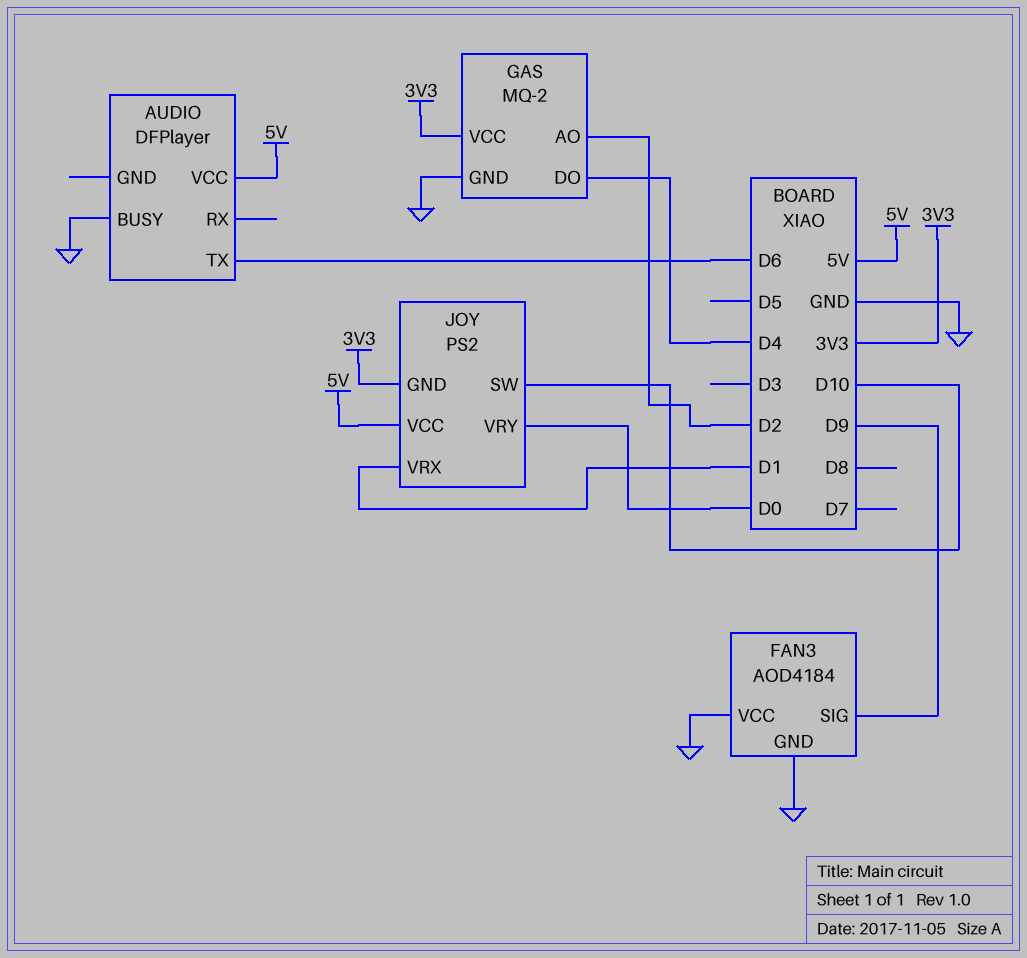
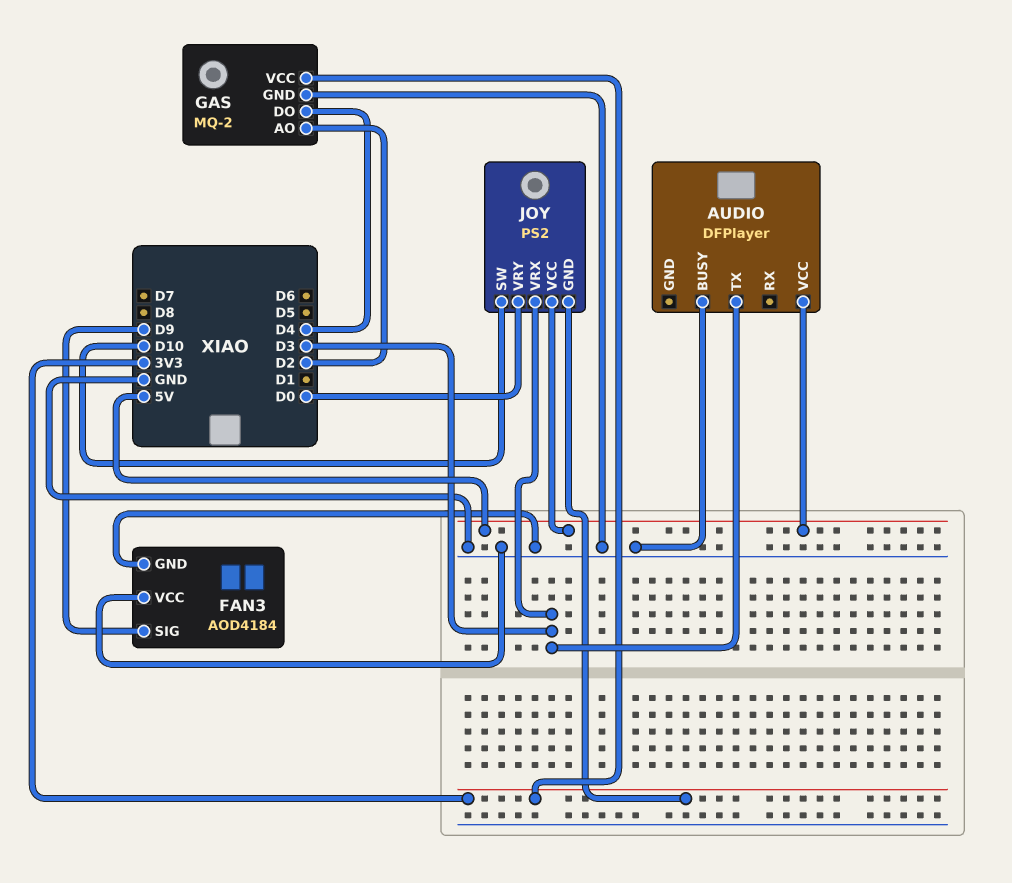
AUDIO pin TX: D6 -> D3
JOY pin VRX: D1 -> D3

